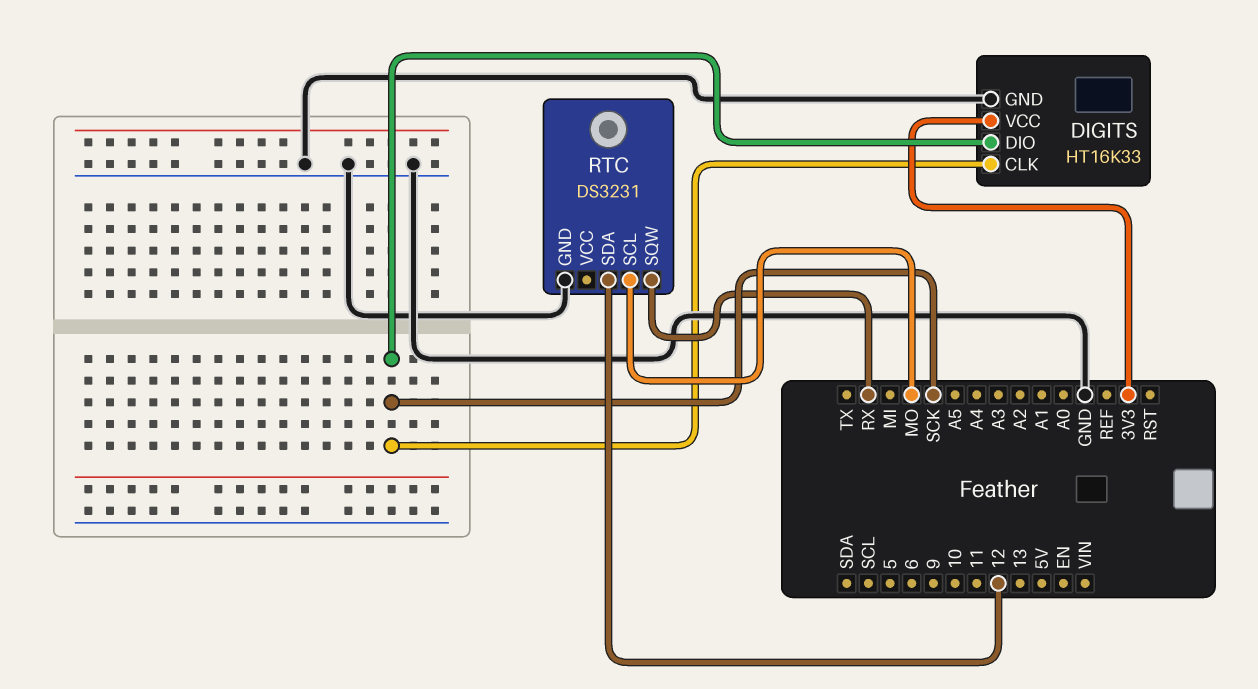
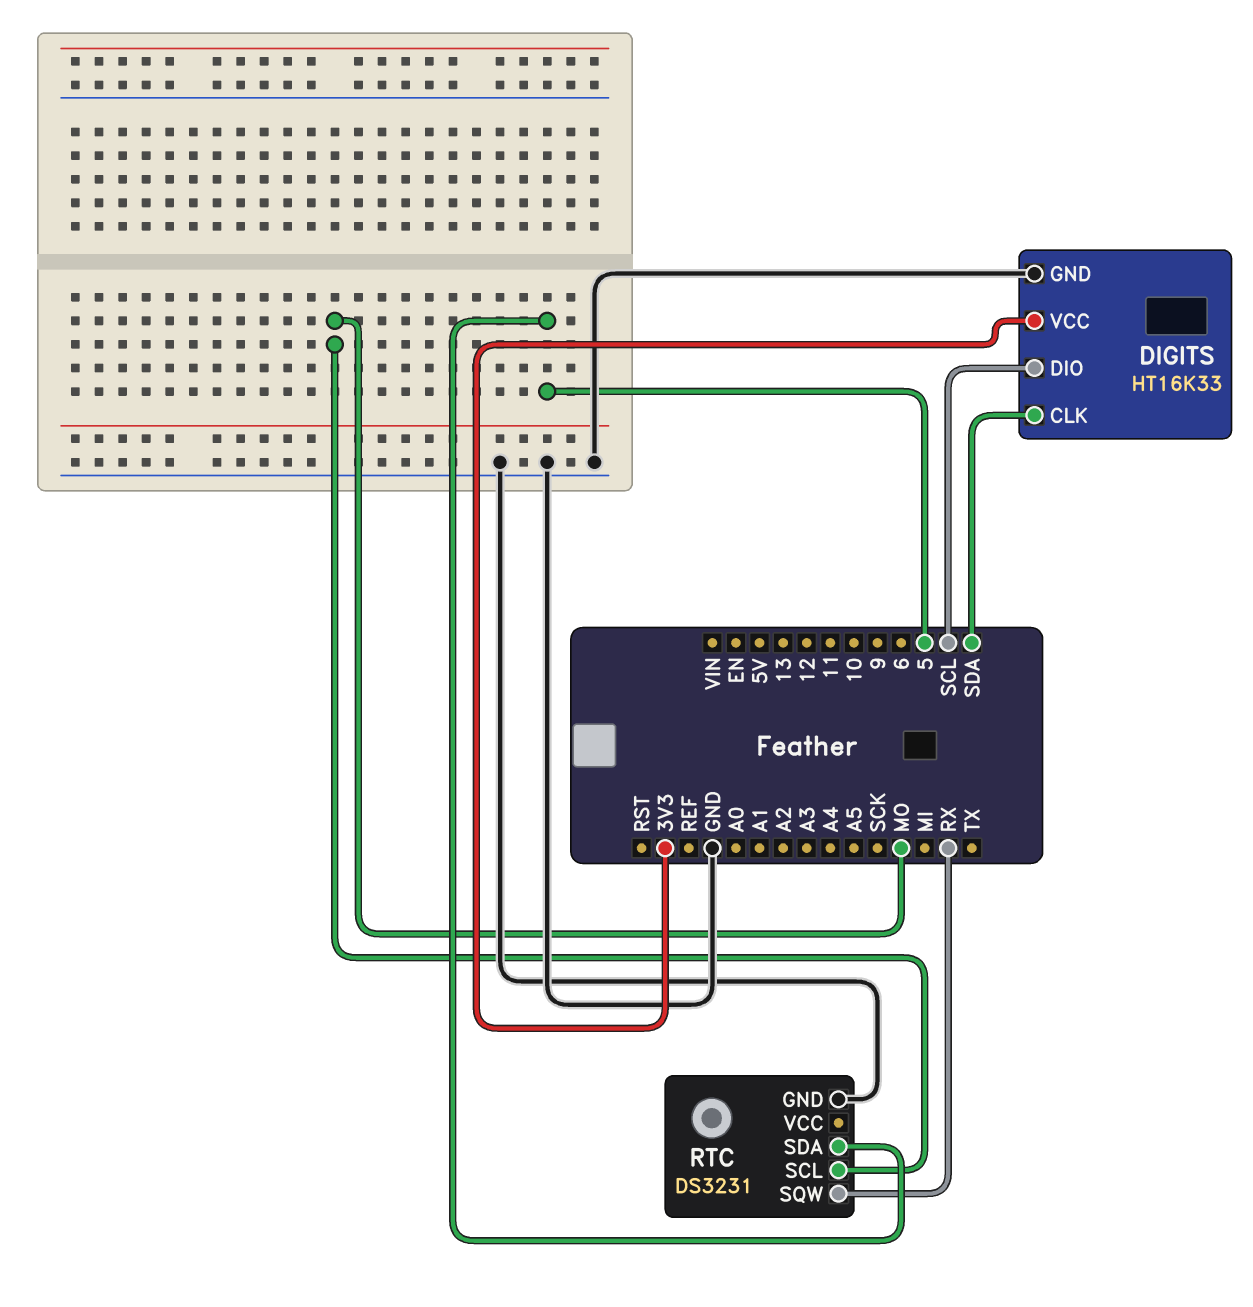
DIGITS pin CLK: SCK -> SDA
DIGITS pin DIO: SCK -> SCL
RTC pin SDA: 12 -> 5

